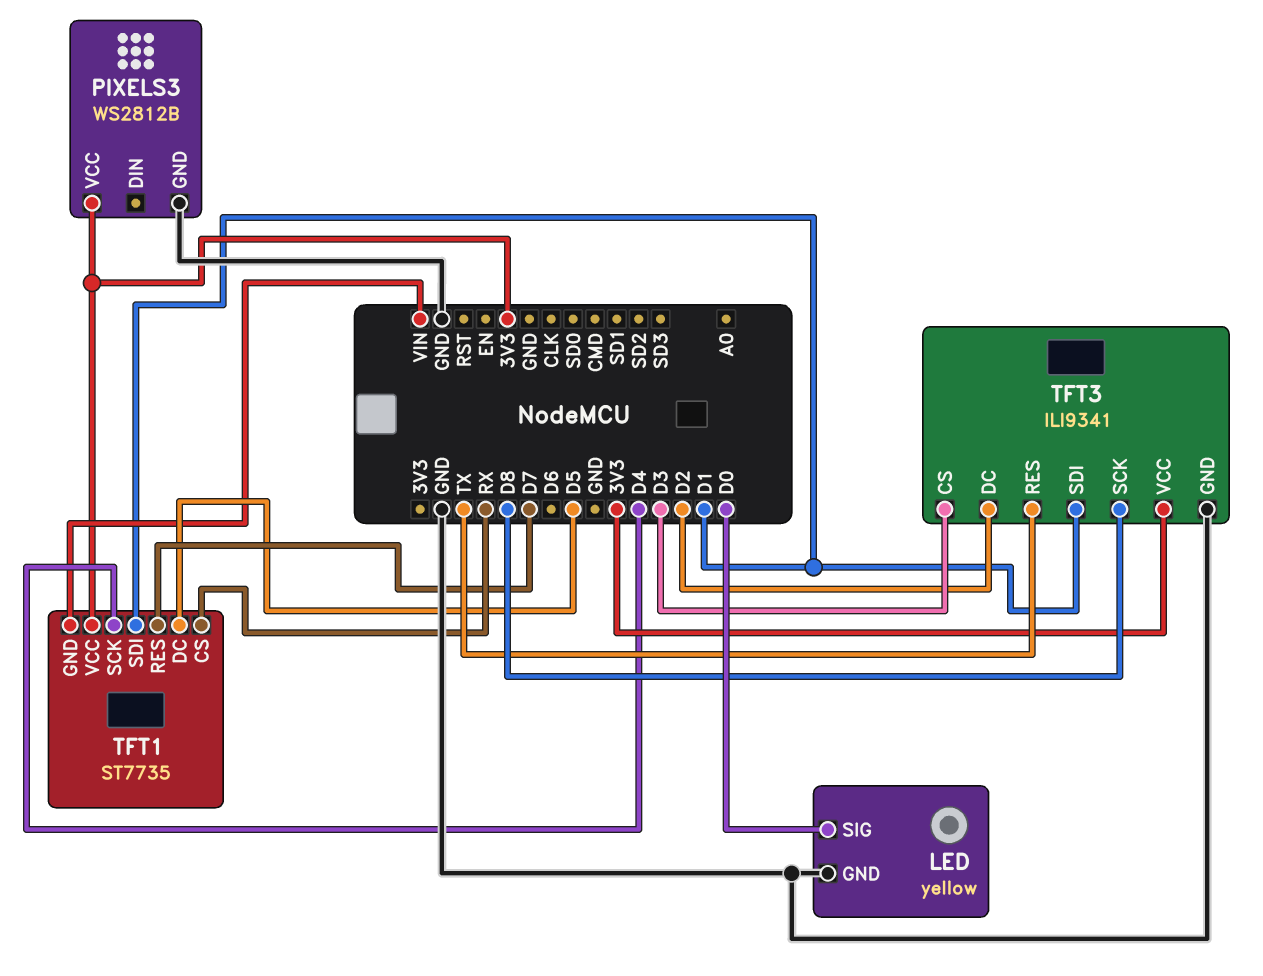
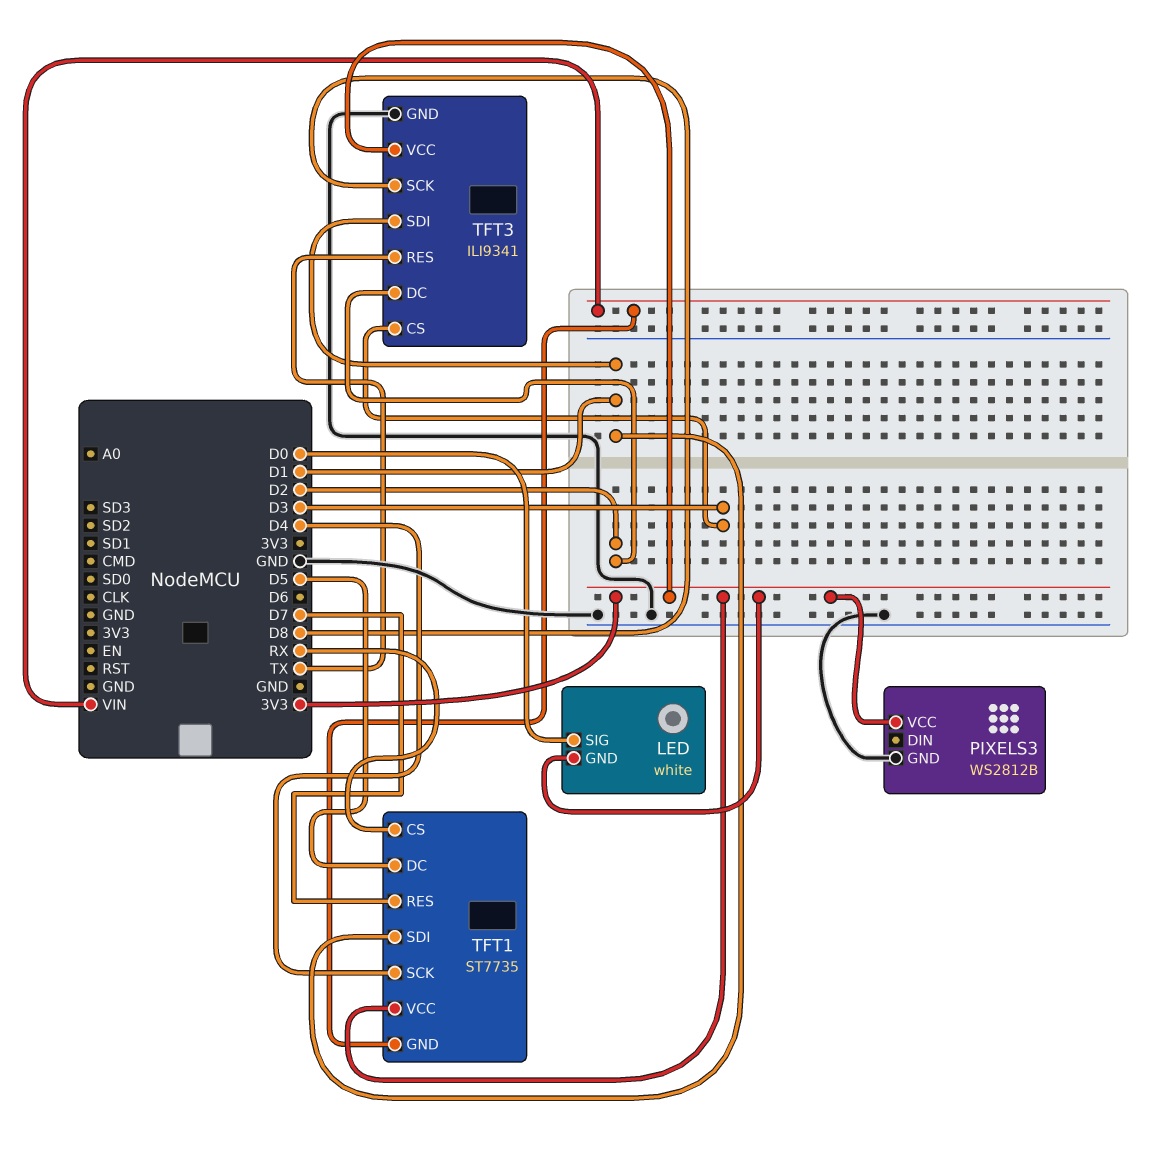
LED: yellow -> white
LED pin GND: GND -> 3V3

